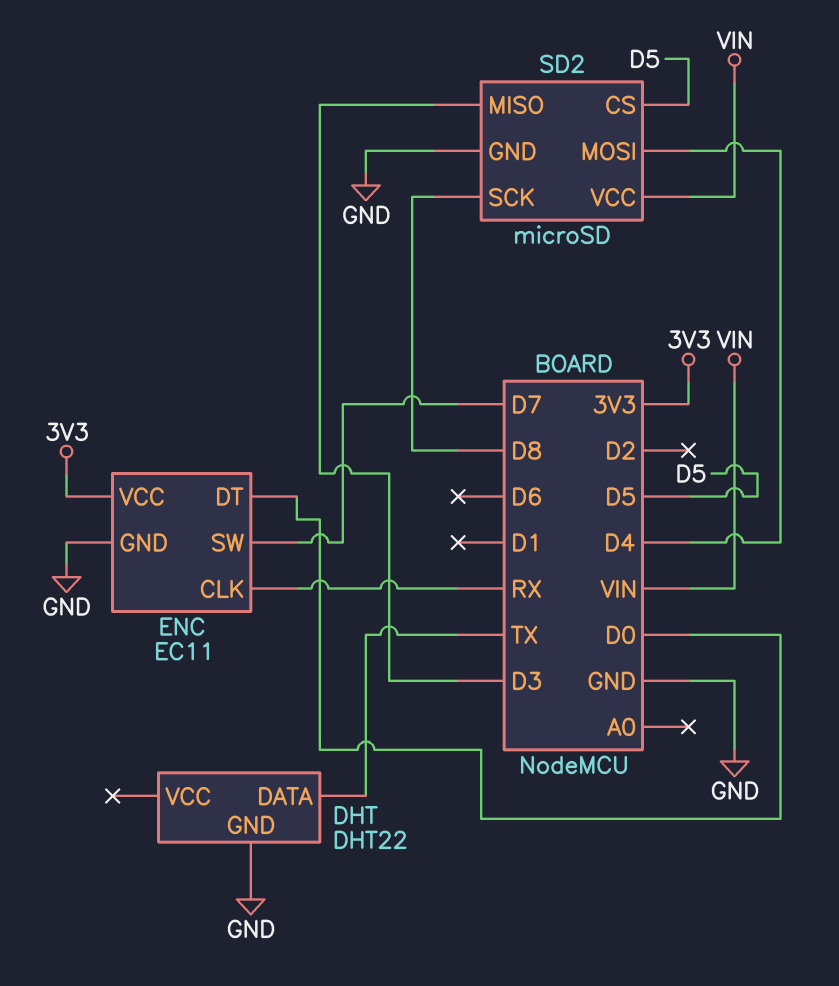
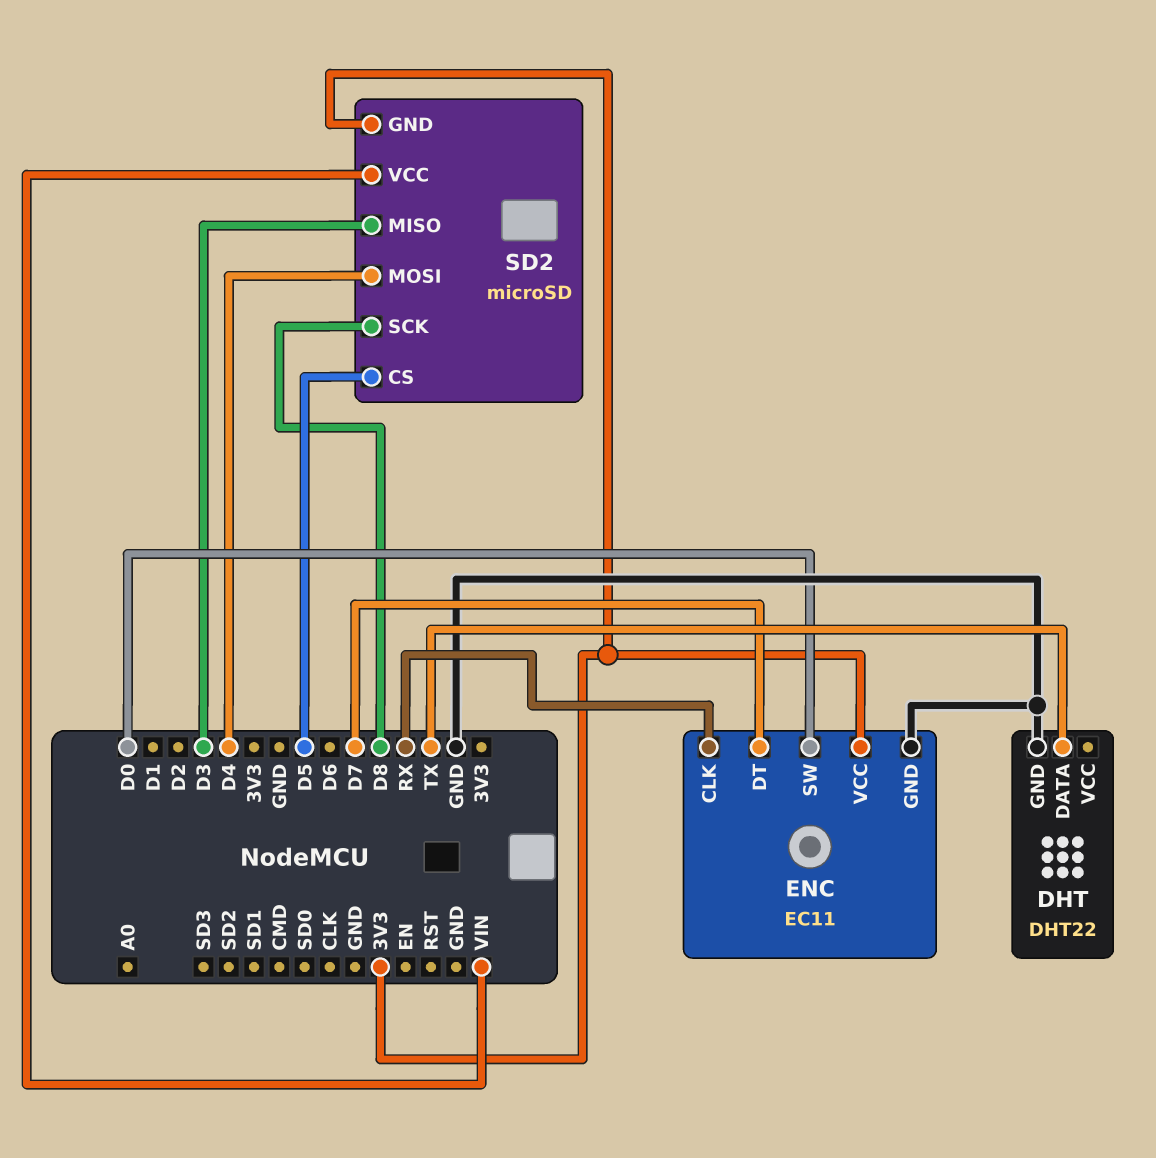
ENC pin DT: D0 -> D7
ENC pin SW: D7 -> D0
SD2 pin GND: GND -> 3V3

